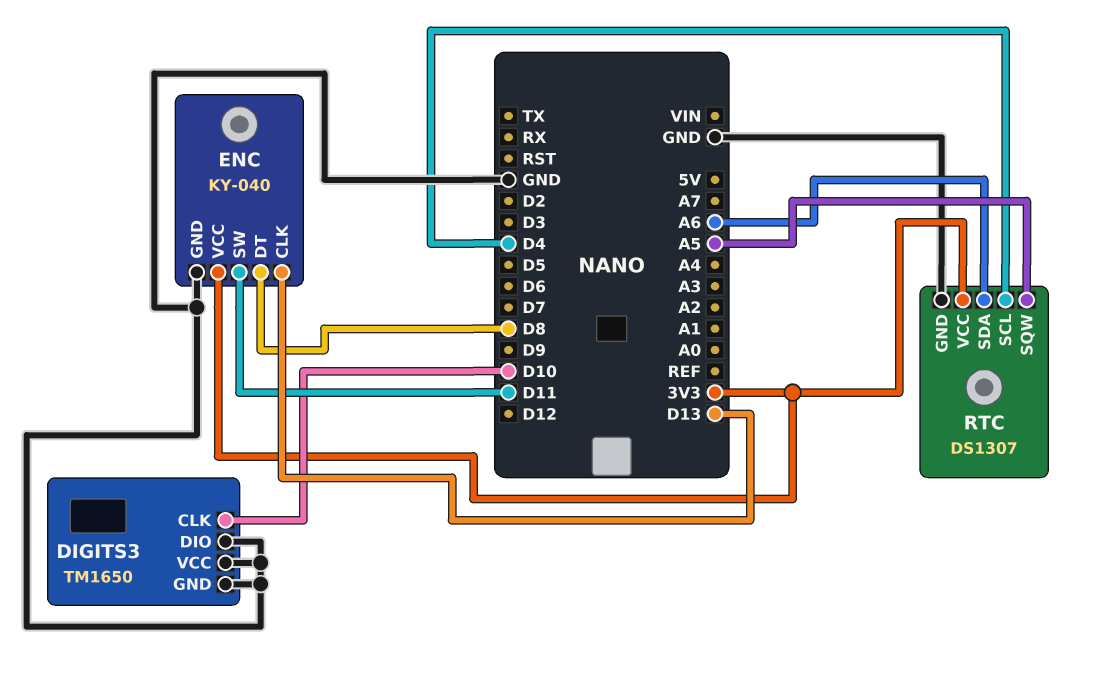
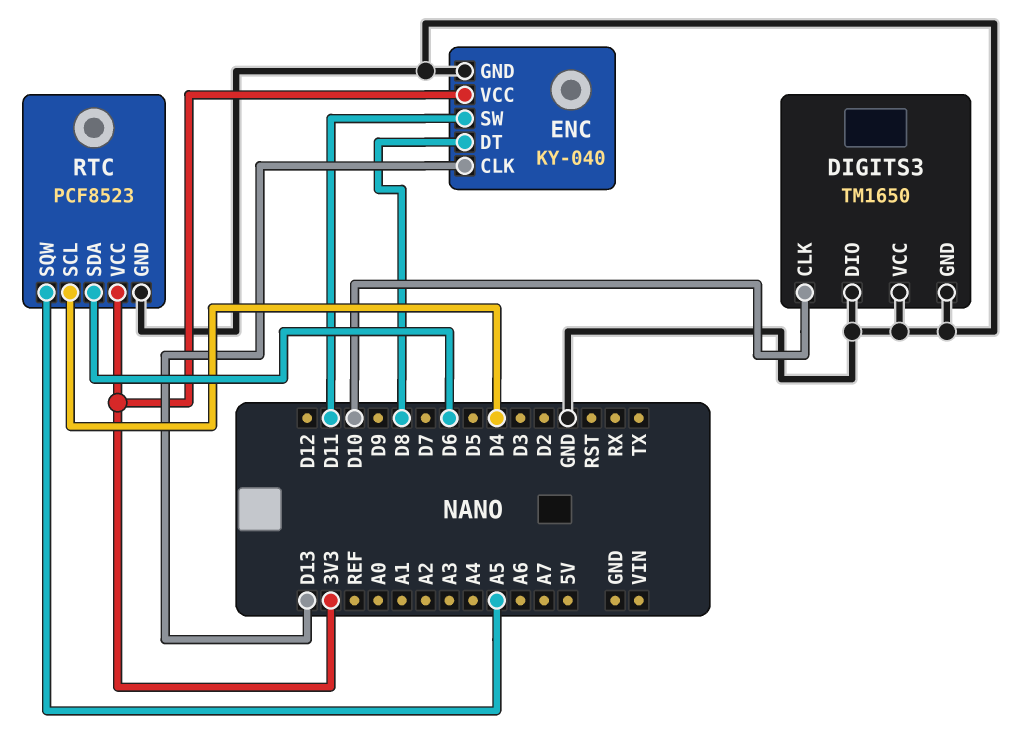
RTC: DS1307 -> PCF8523
RTC pin SDA: A6 -> D6

